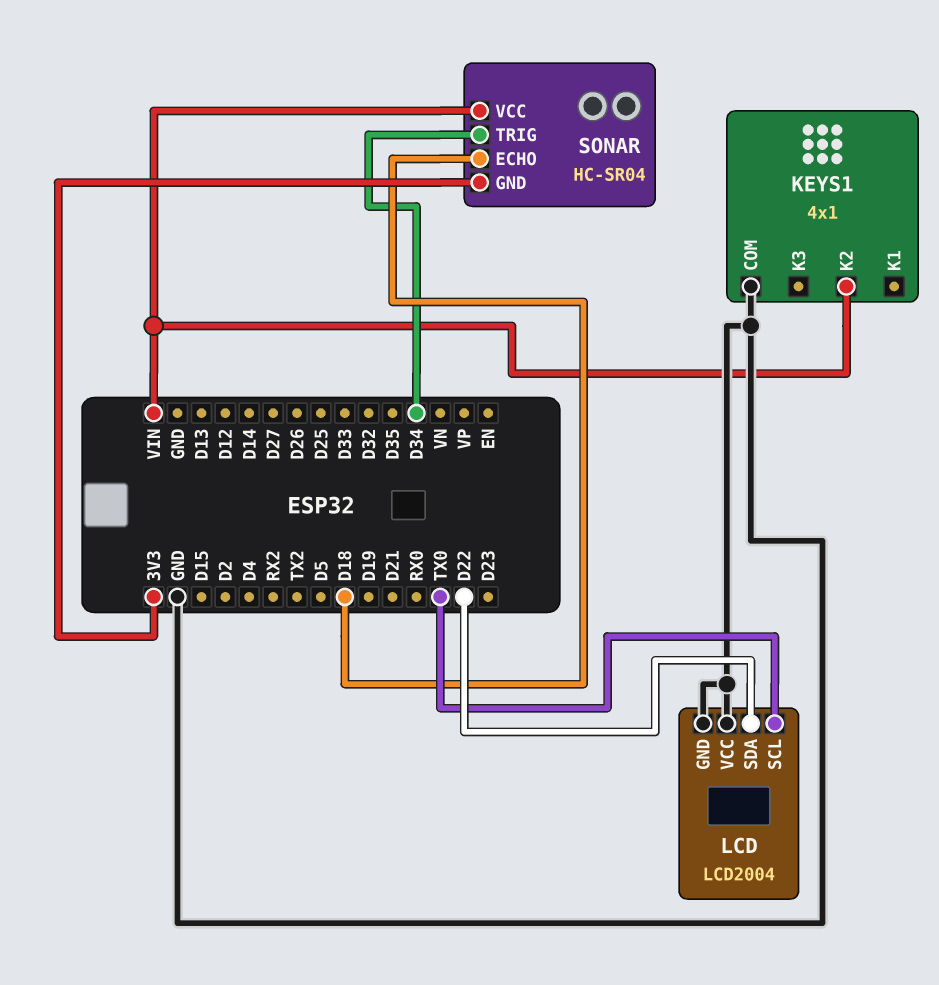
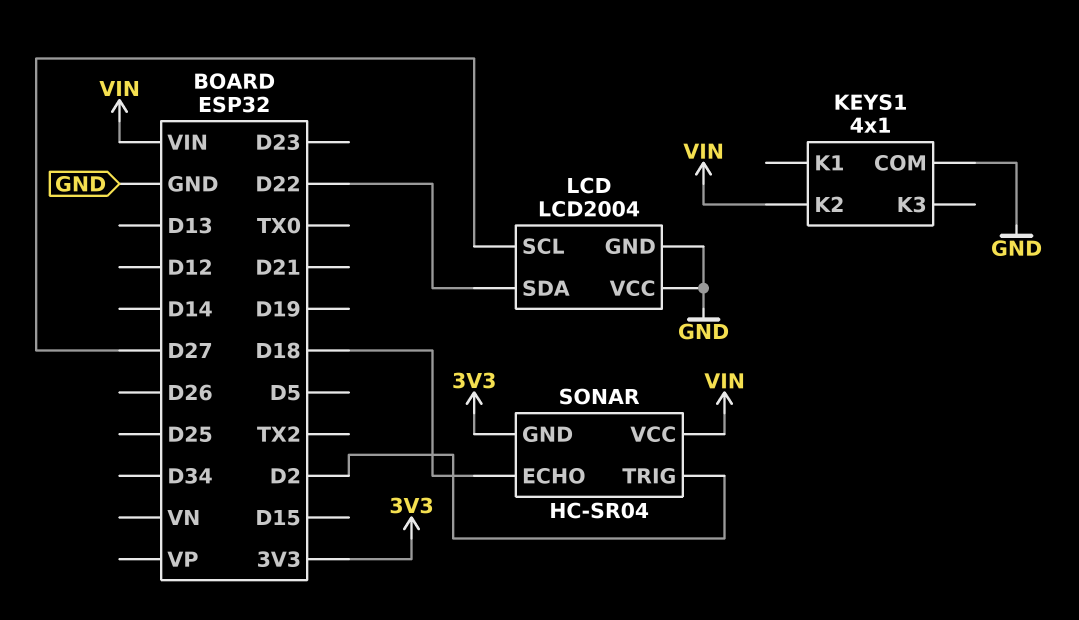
LCD pin SCL: TX0 -> D27
SONAR pin TRIG: D34 -> D2

